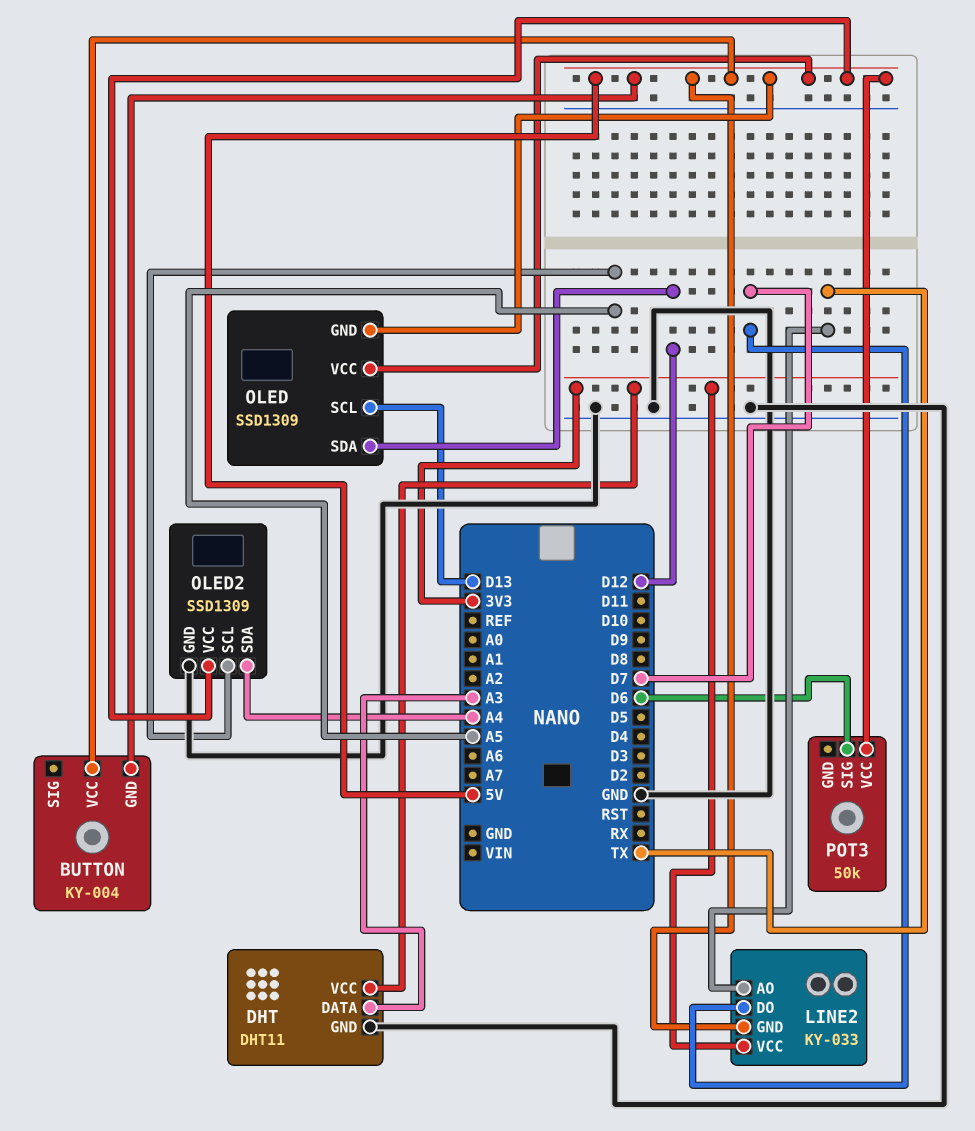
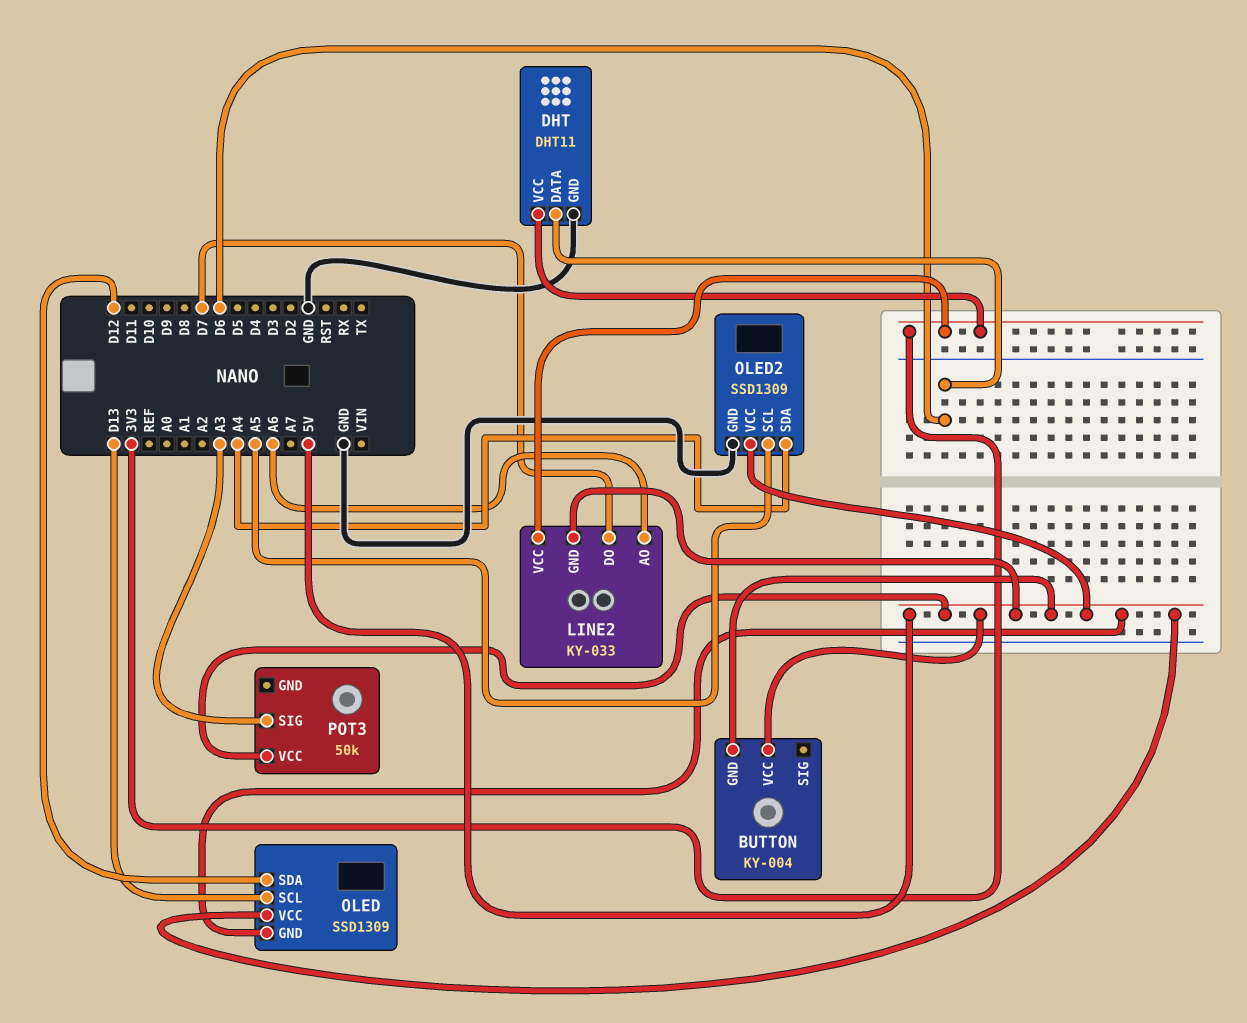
DHT pin DATA: A3 -> D6
LINE2 pin AO: TX -> A6
POT3 pin SIG: D6 -> A3

